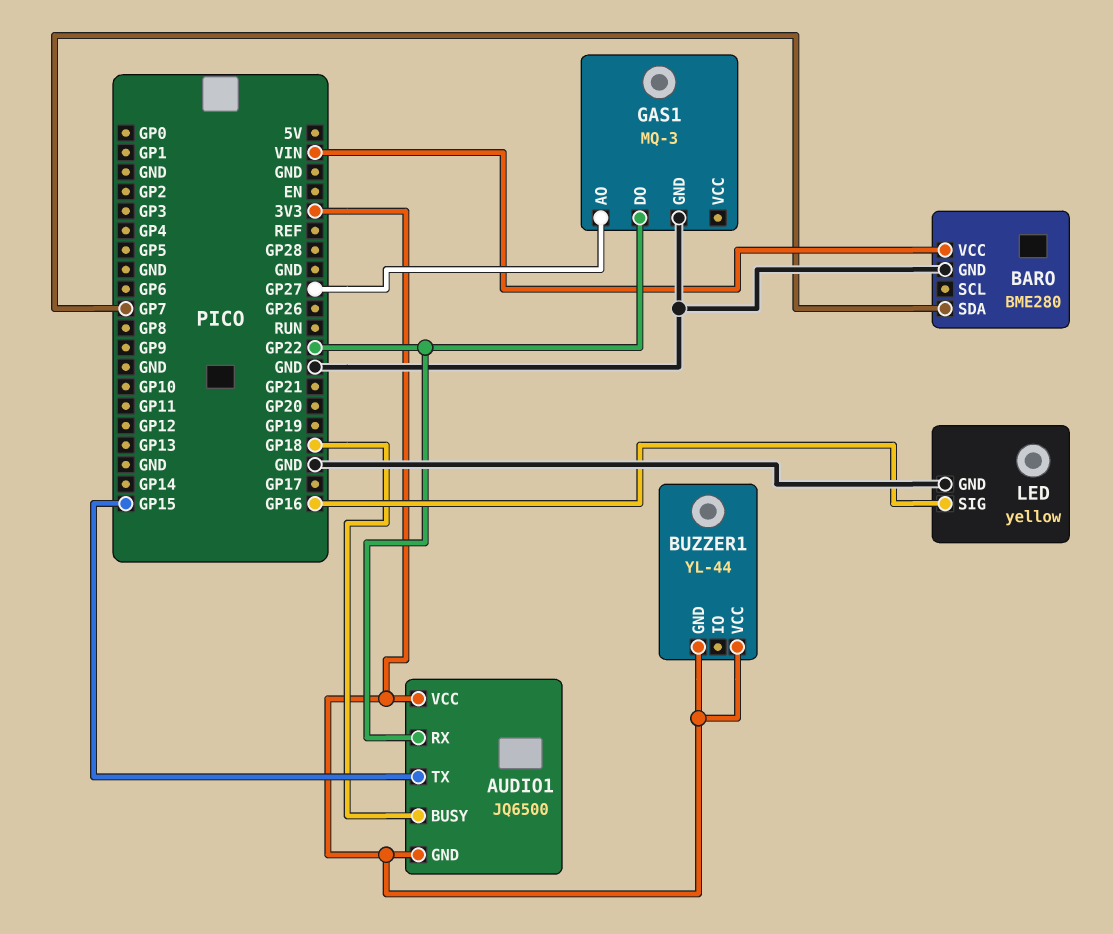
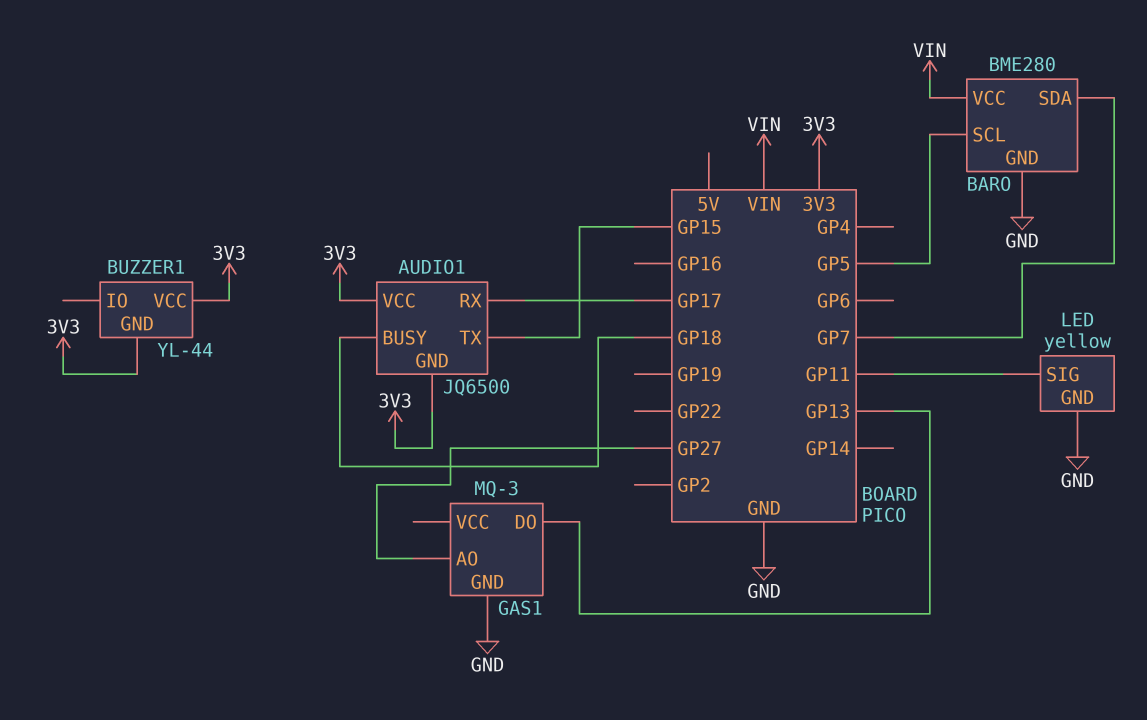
AUDIO1 pin RX: GP22 -> GP17
BARO pin SCL: none -> GP5
GAS1 pin DO: GP22 -> GP13
LED pin SIG: GP16 -> GP11

